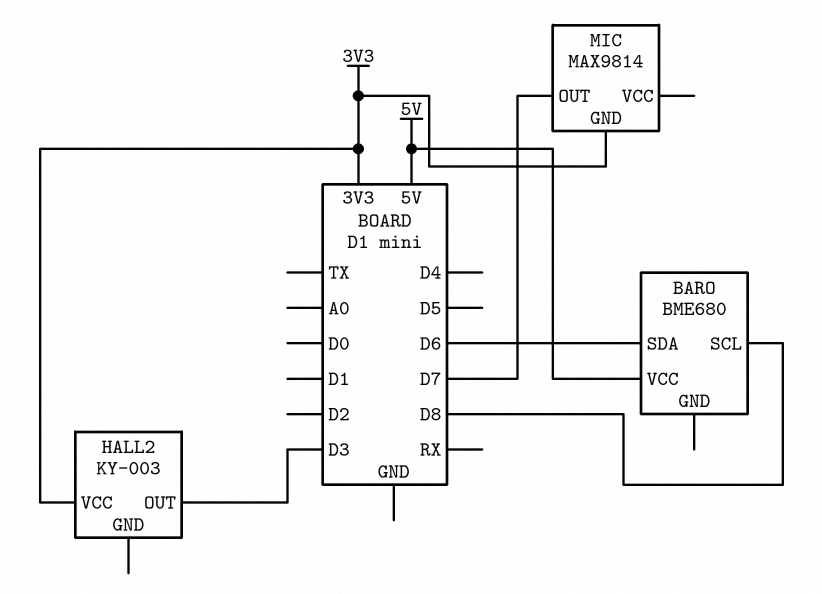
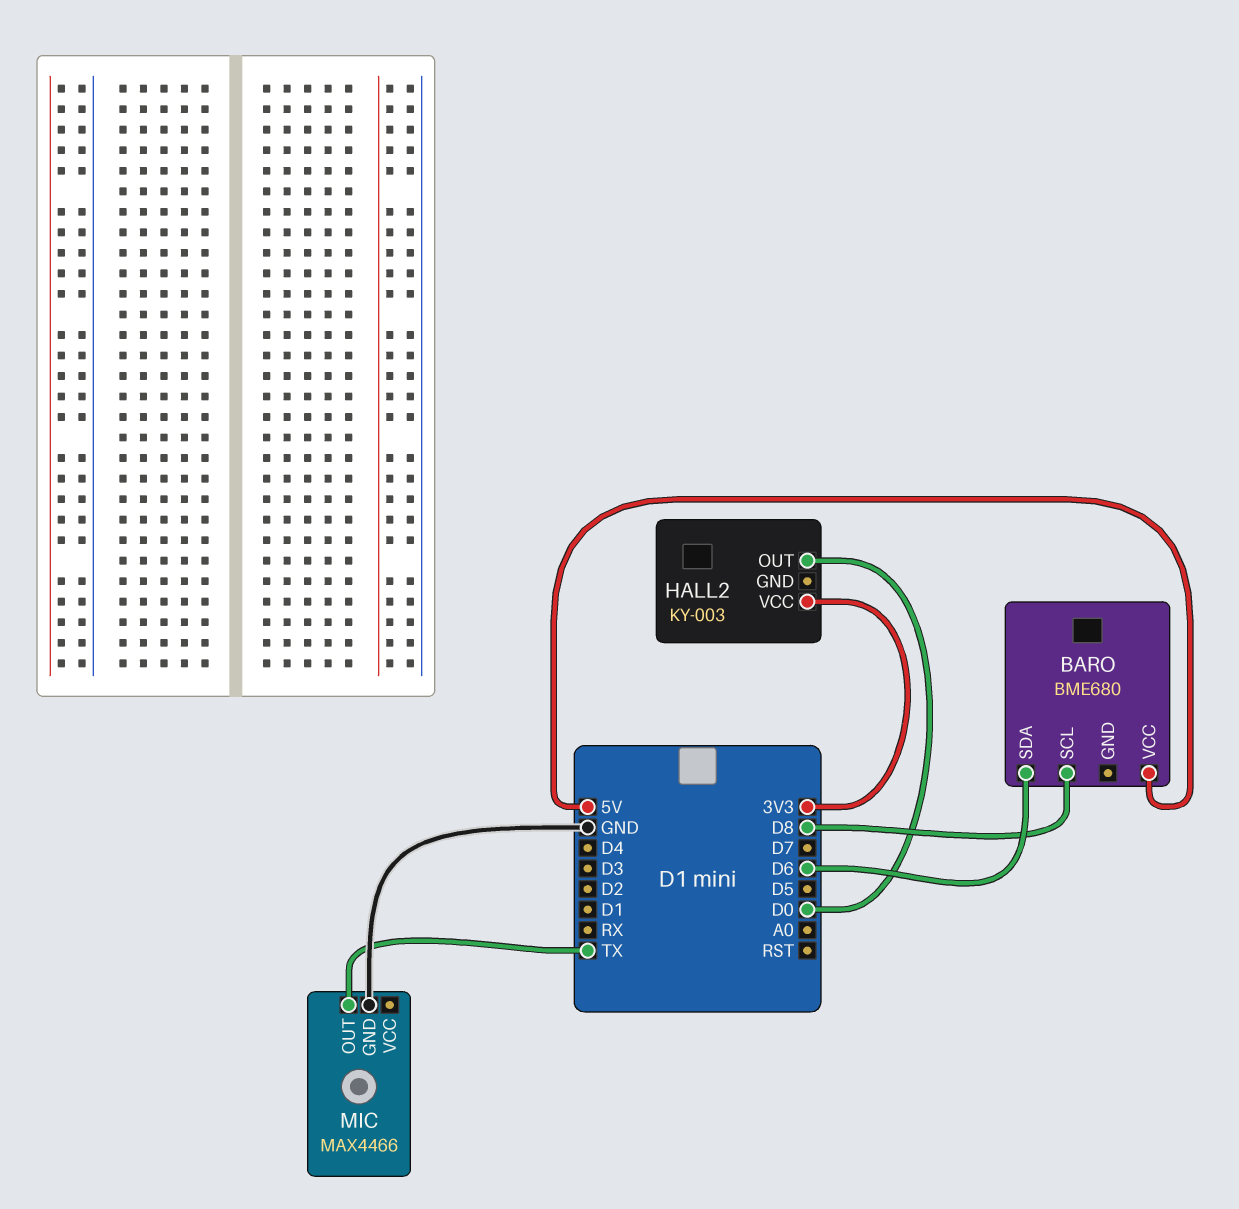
HALL2 pin OUT: D3 -> D0
MIC: MAX9814 -> MAX4466
MIC pin GND: 3V3 -> GND
MIC pin OUT: D7 -> TX

